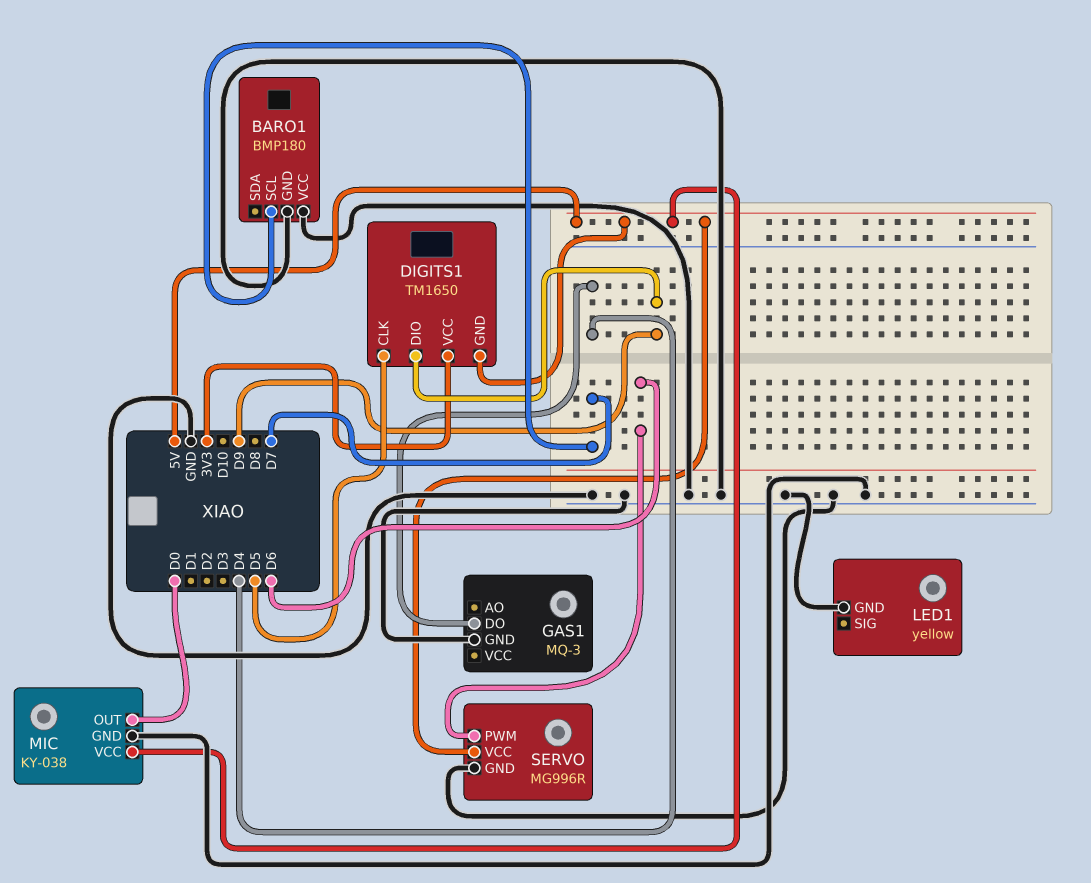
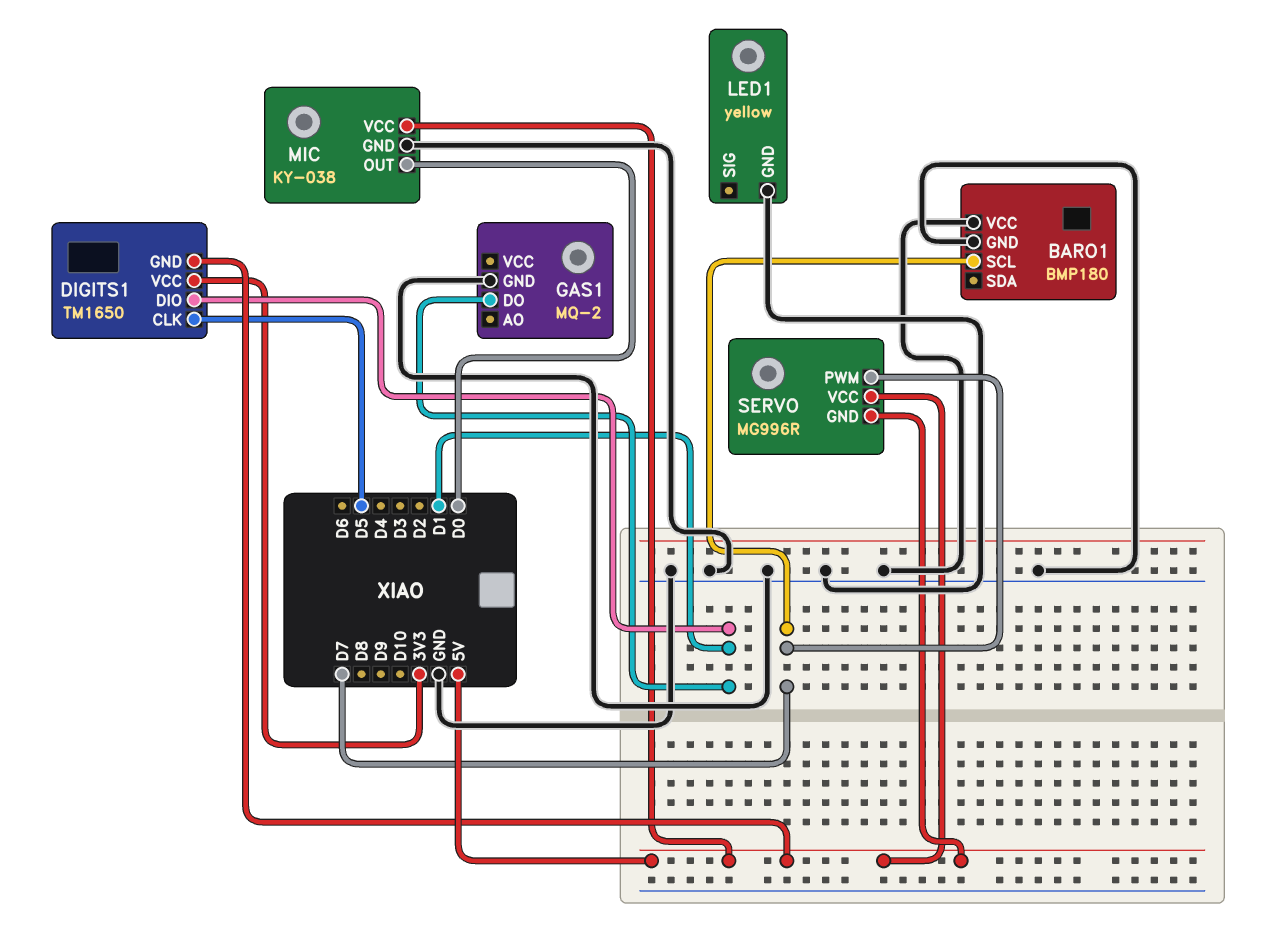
DIGITS1 pin DIO: D9 -> D1
GAS1: MQ-3 -> MQ-2
GAS1 pin DO: D4 -> D1
SERVO pin GND: GND -> 5V
SERVO pin PWM: D6 -> D7

